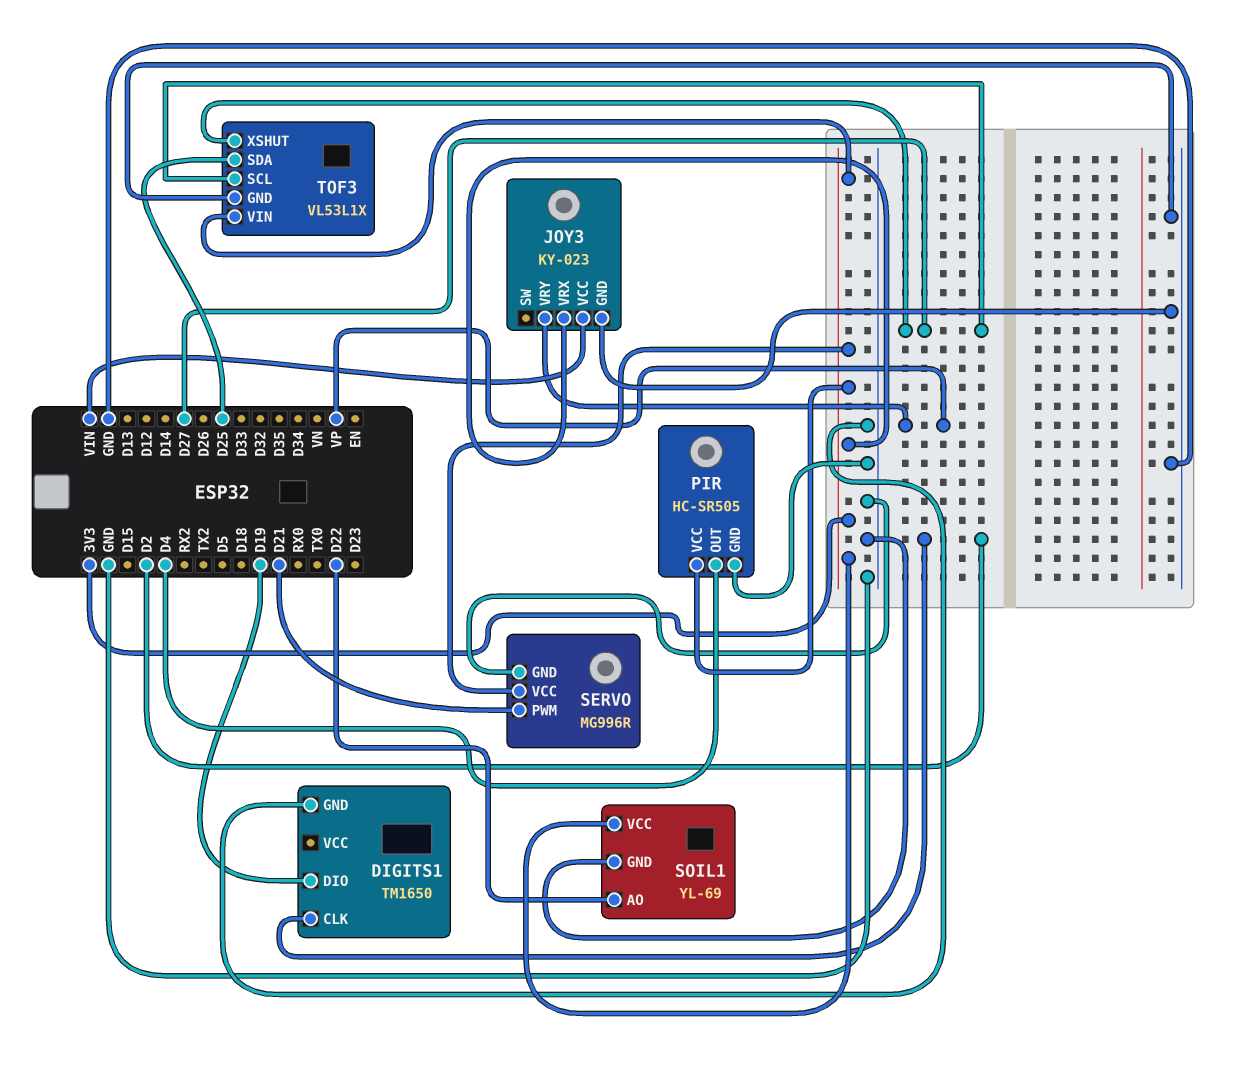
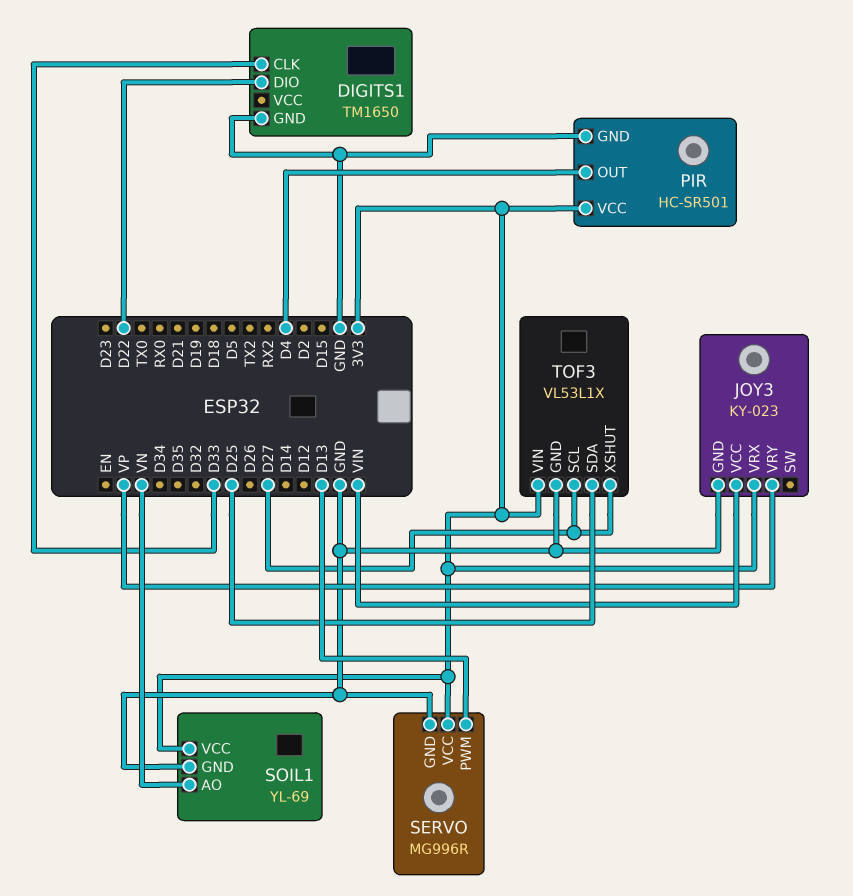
DIGITS1 pin CLK: D2 -> D33
DIGITS1 pin DIO: D19 -> D22
PIR: HC-SR505 -> HC-SR501
SERVO pin PWM: D21 -> D13
SOIL1 pin AO: D22 -> VN

